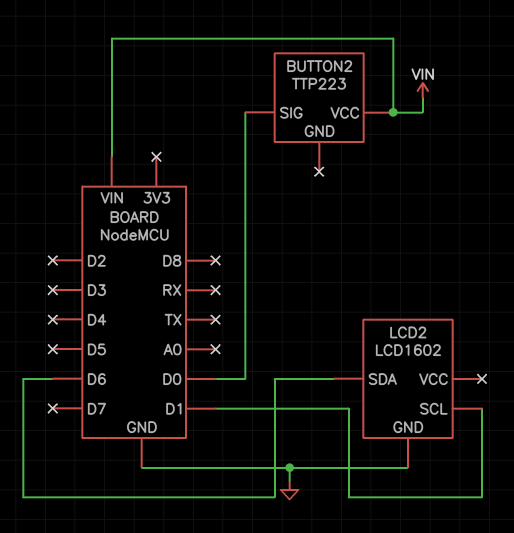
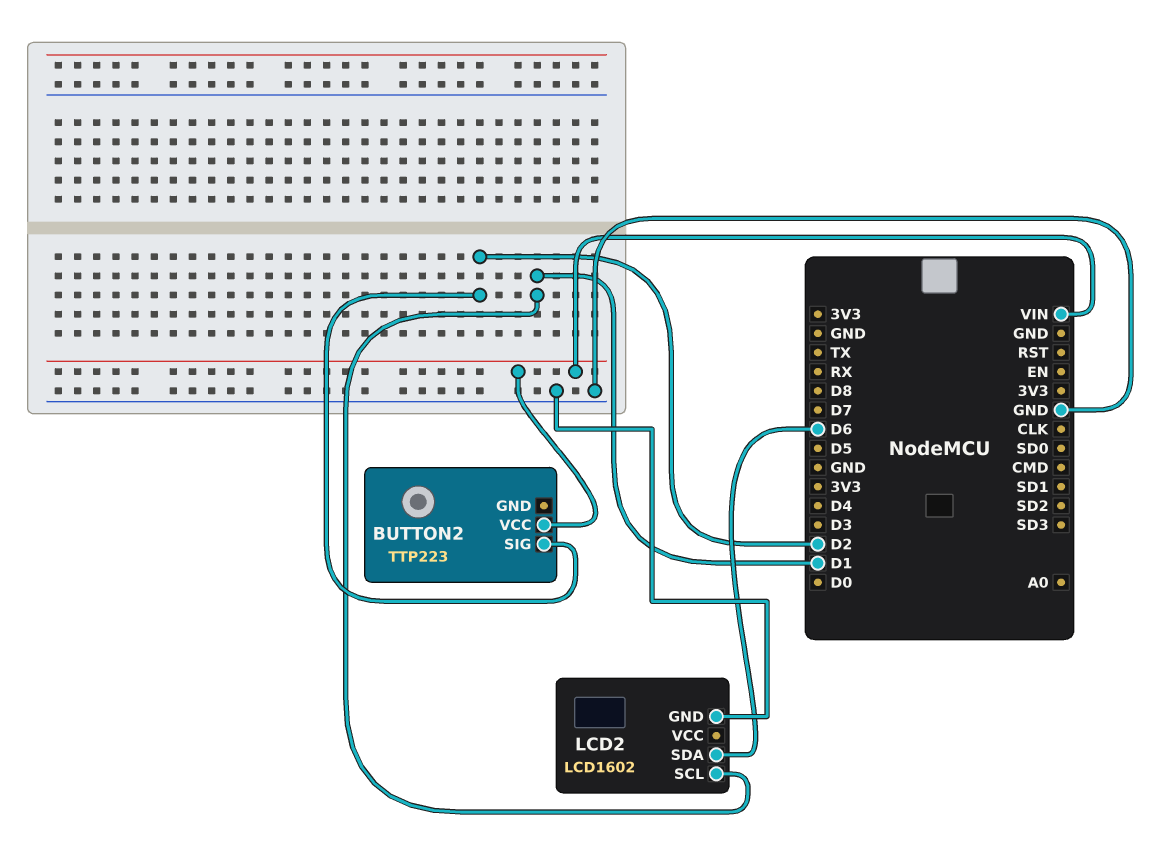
BUTTON2 pin SIG: D0 -> D2

